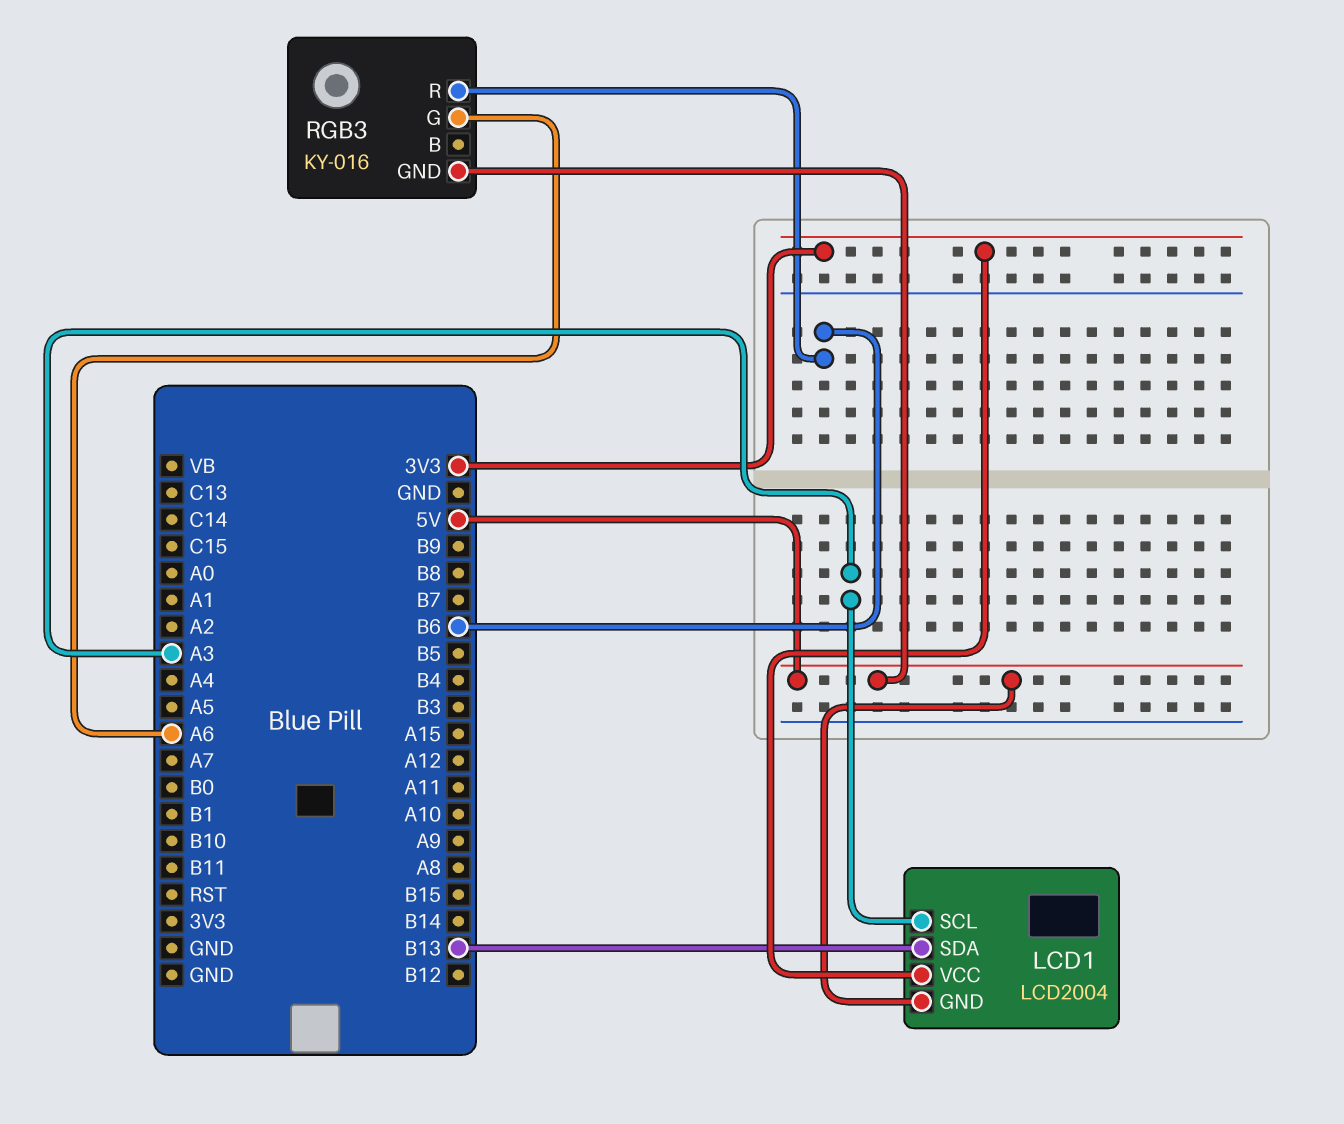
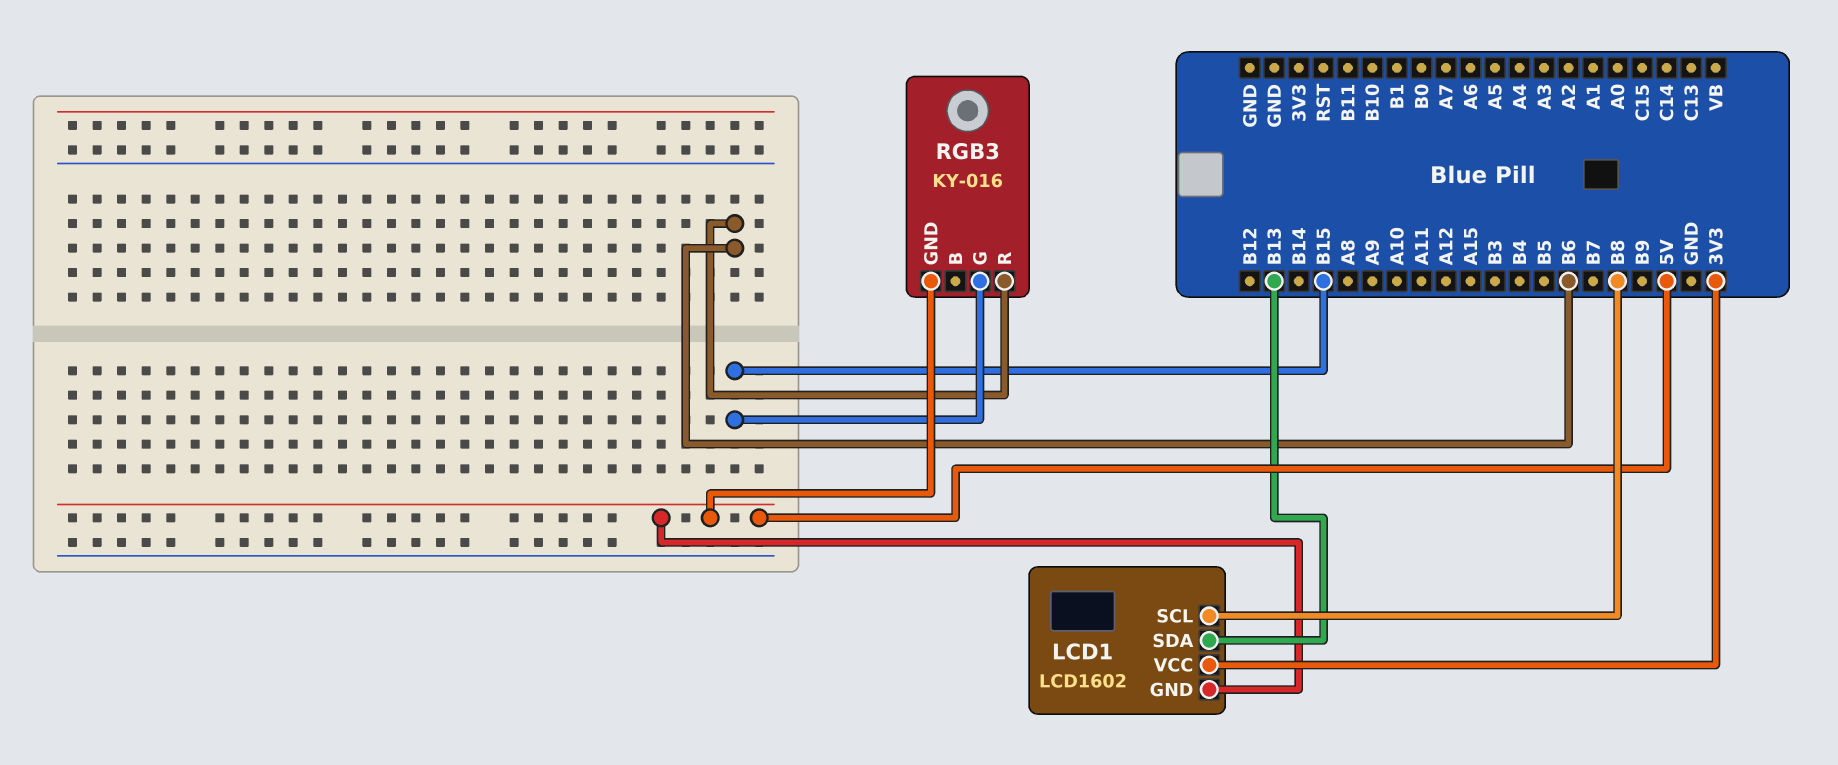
LCD1: LCD2004 -> LCD1602
LCD1 pin SCL: A3 -> B8
RGB3 pin G: A6 -> B15

